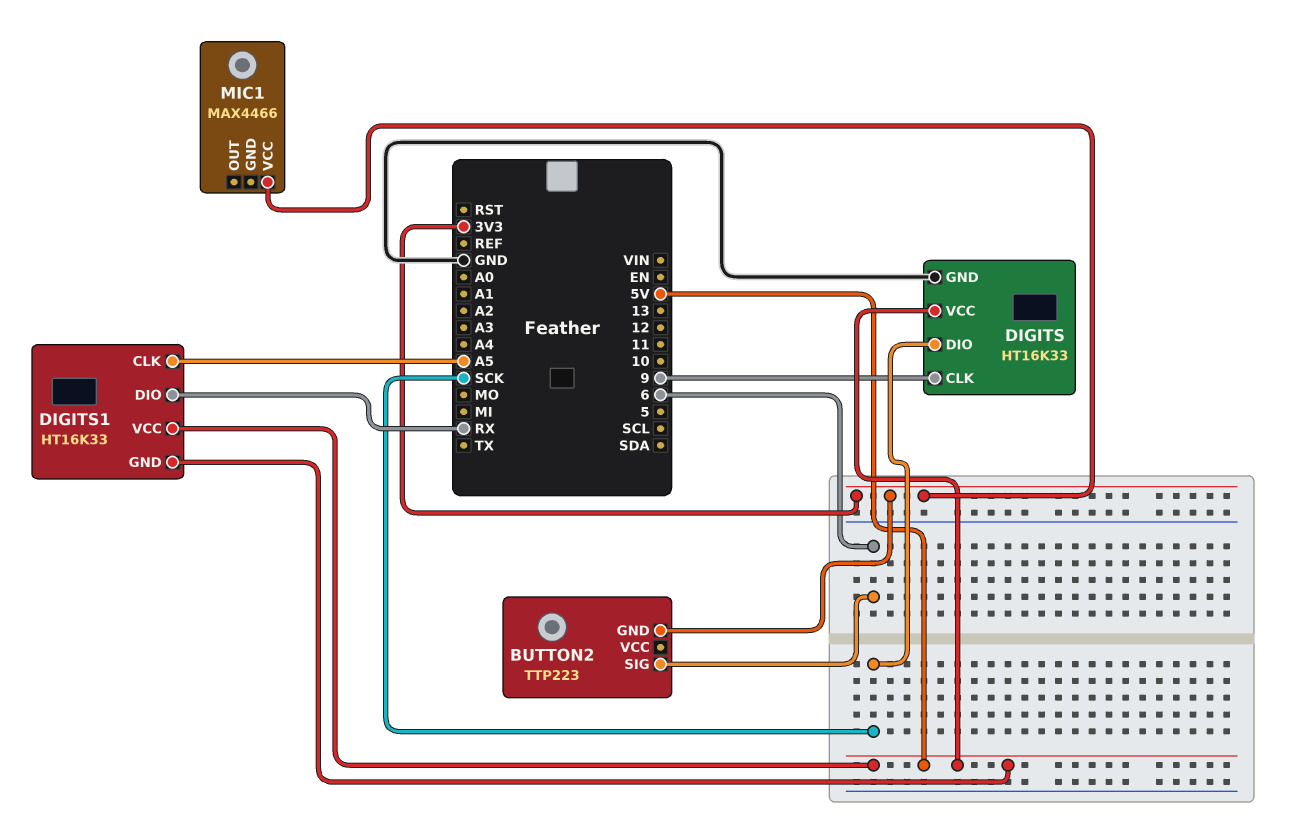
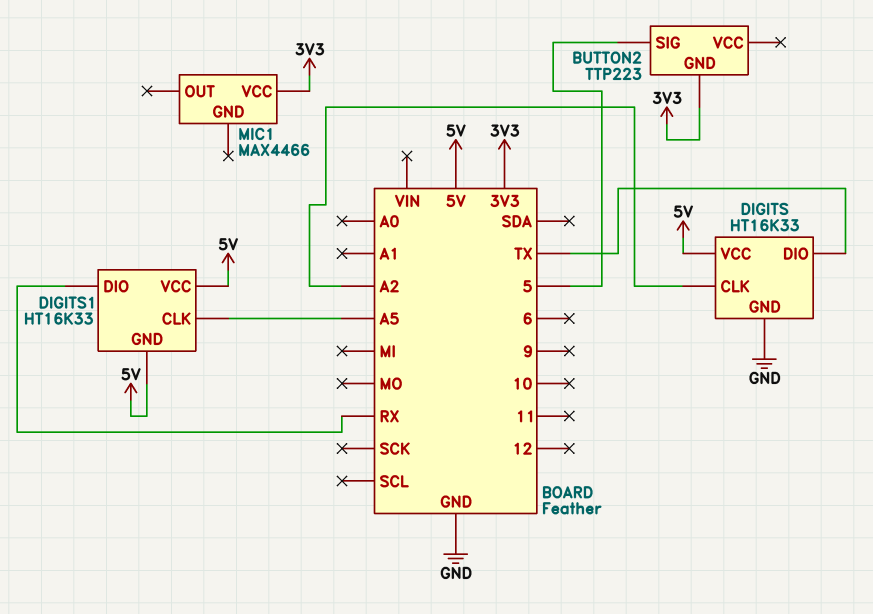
BUTTON2 pin SIG: 6 -> 5
DIGITS pin CLK: 9 -> A2
DIGITS pin DIO: SCK -> TX

